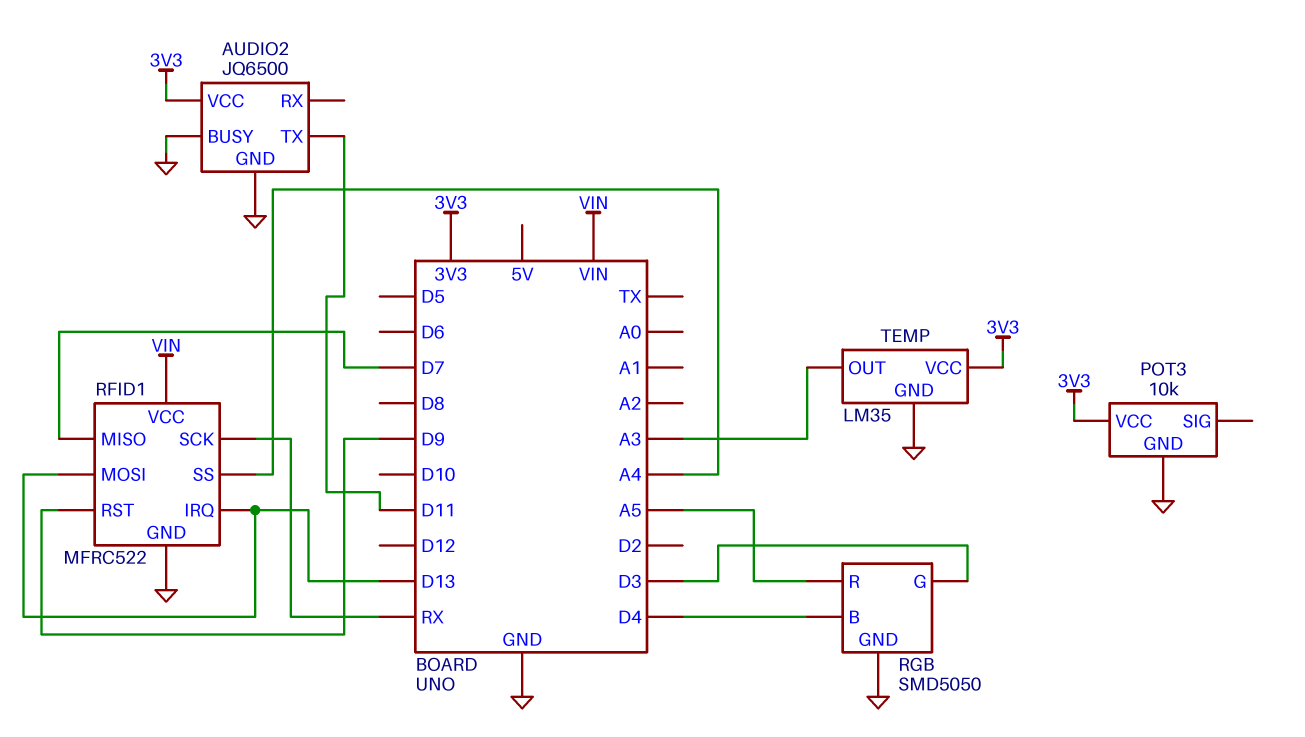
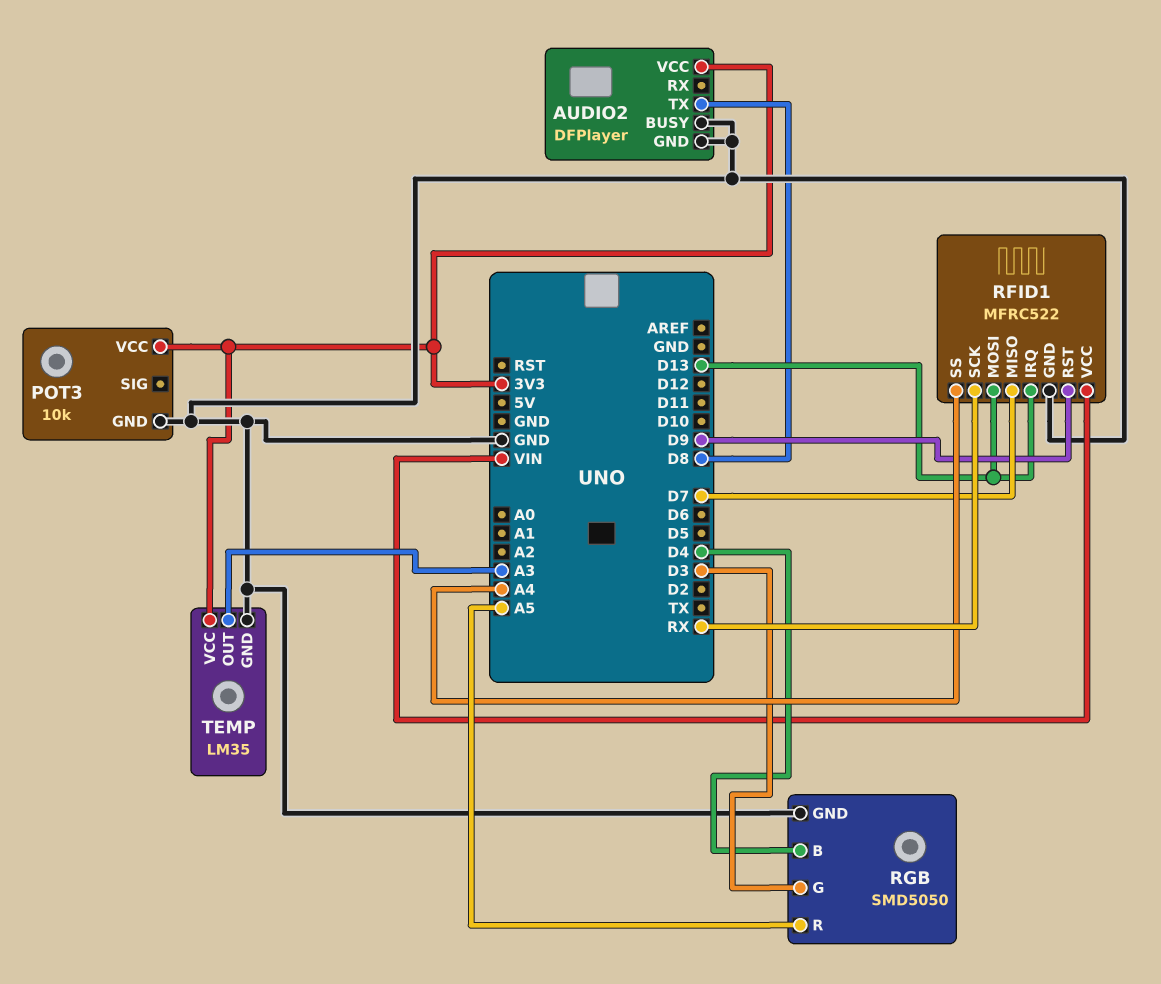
AUDIO2: JQ6500 -> DFPlayer
AUDIO2 pin TX: D11 -> D8

